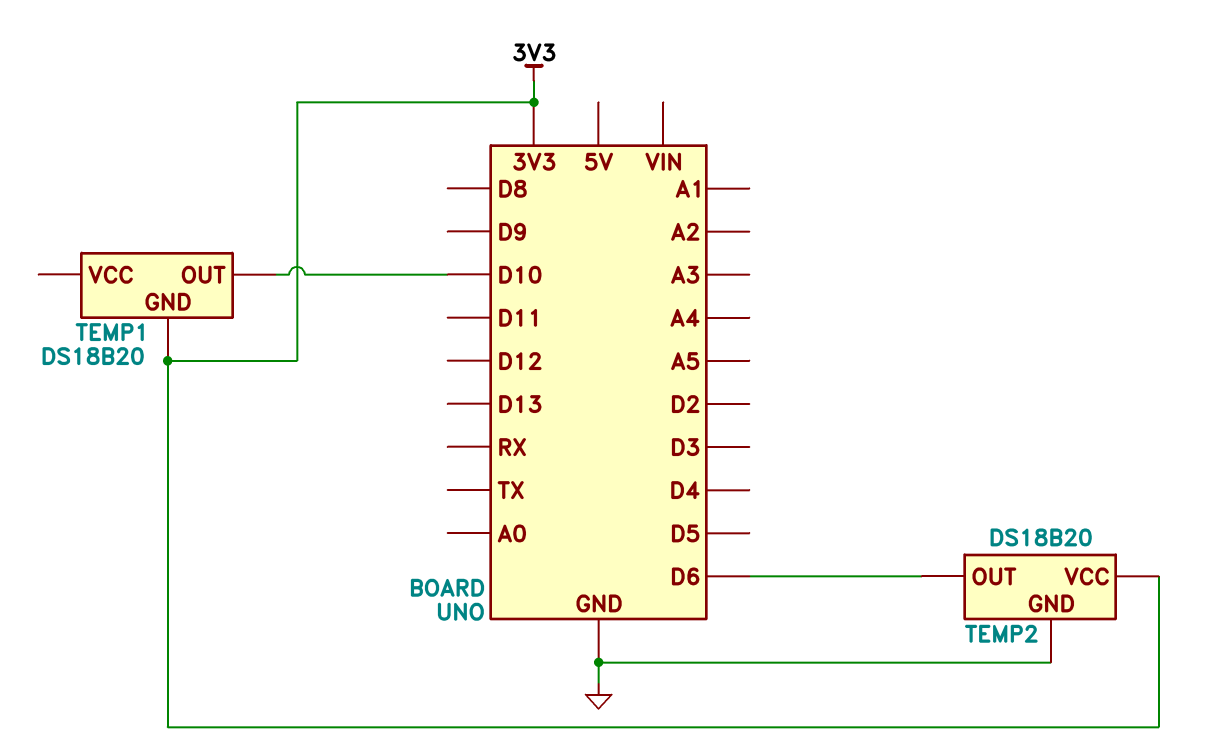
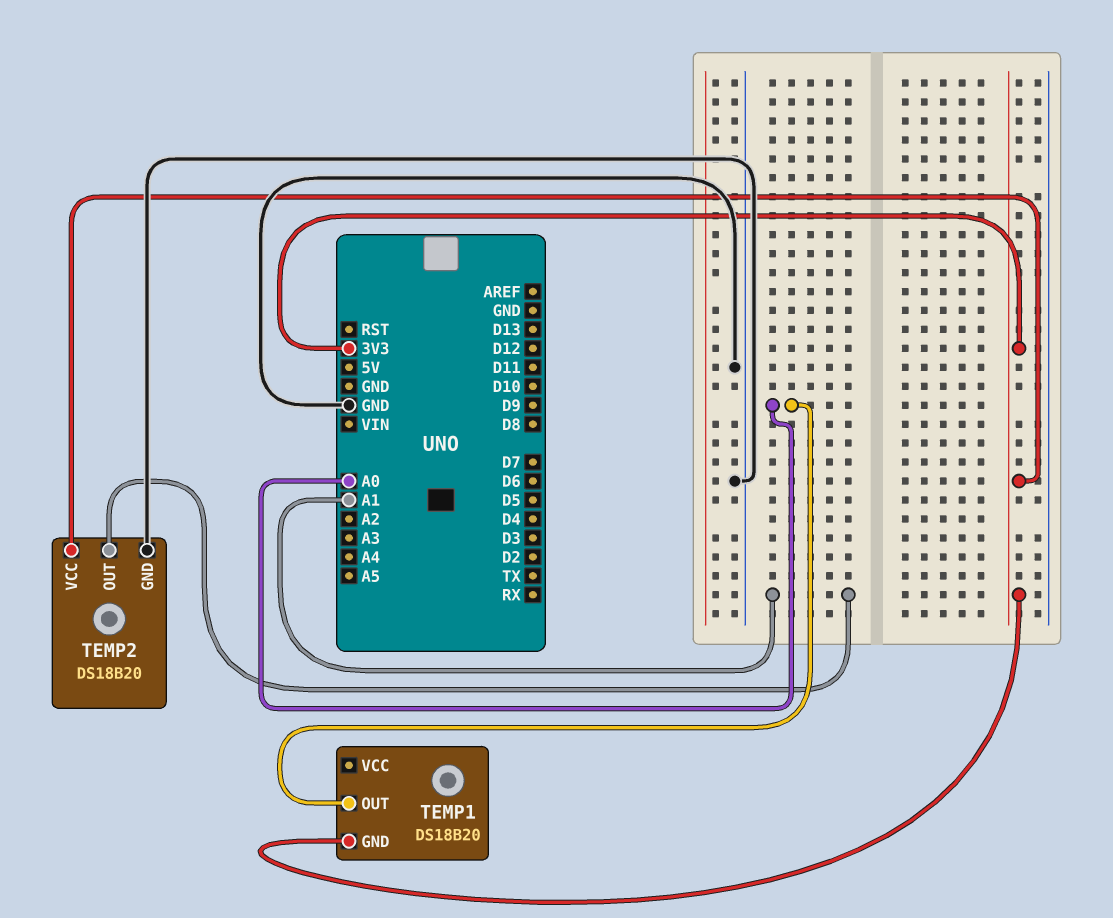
TEMP1 pin OUT: D10 -> A0
TEMP2 pin OUT: D6 -> A1

